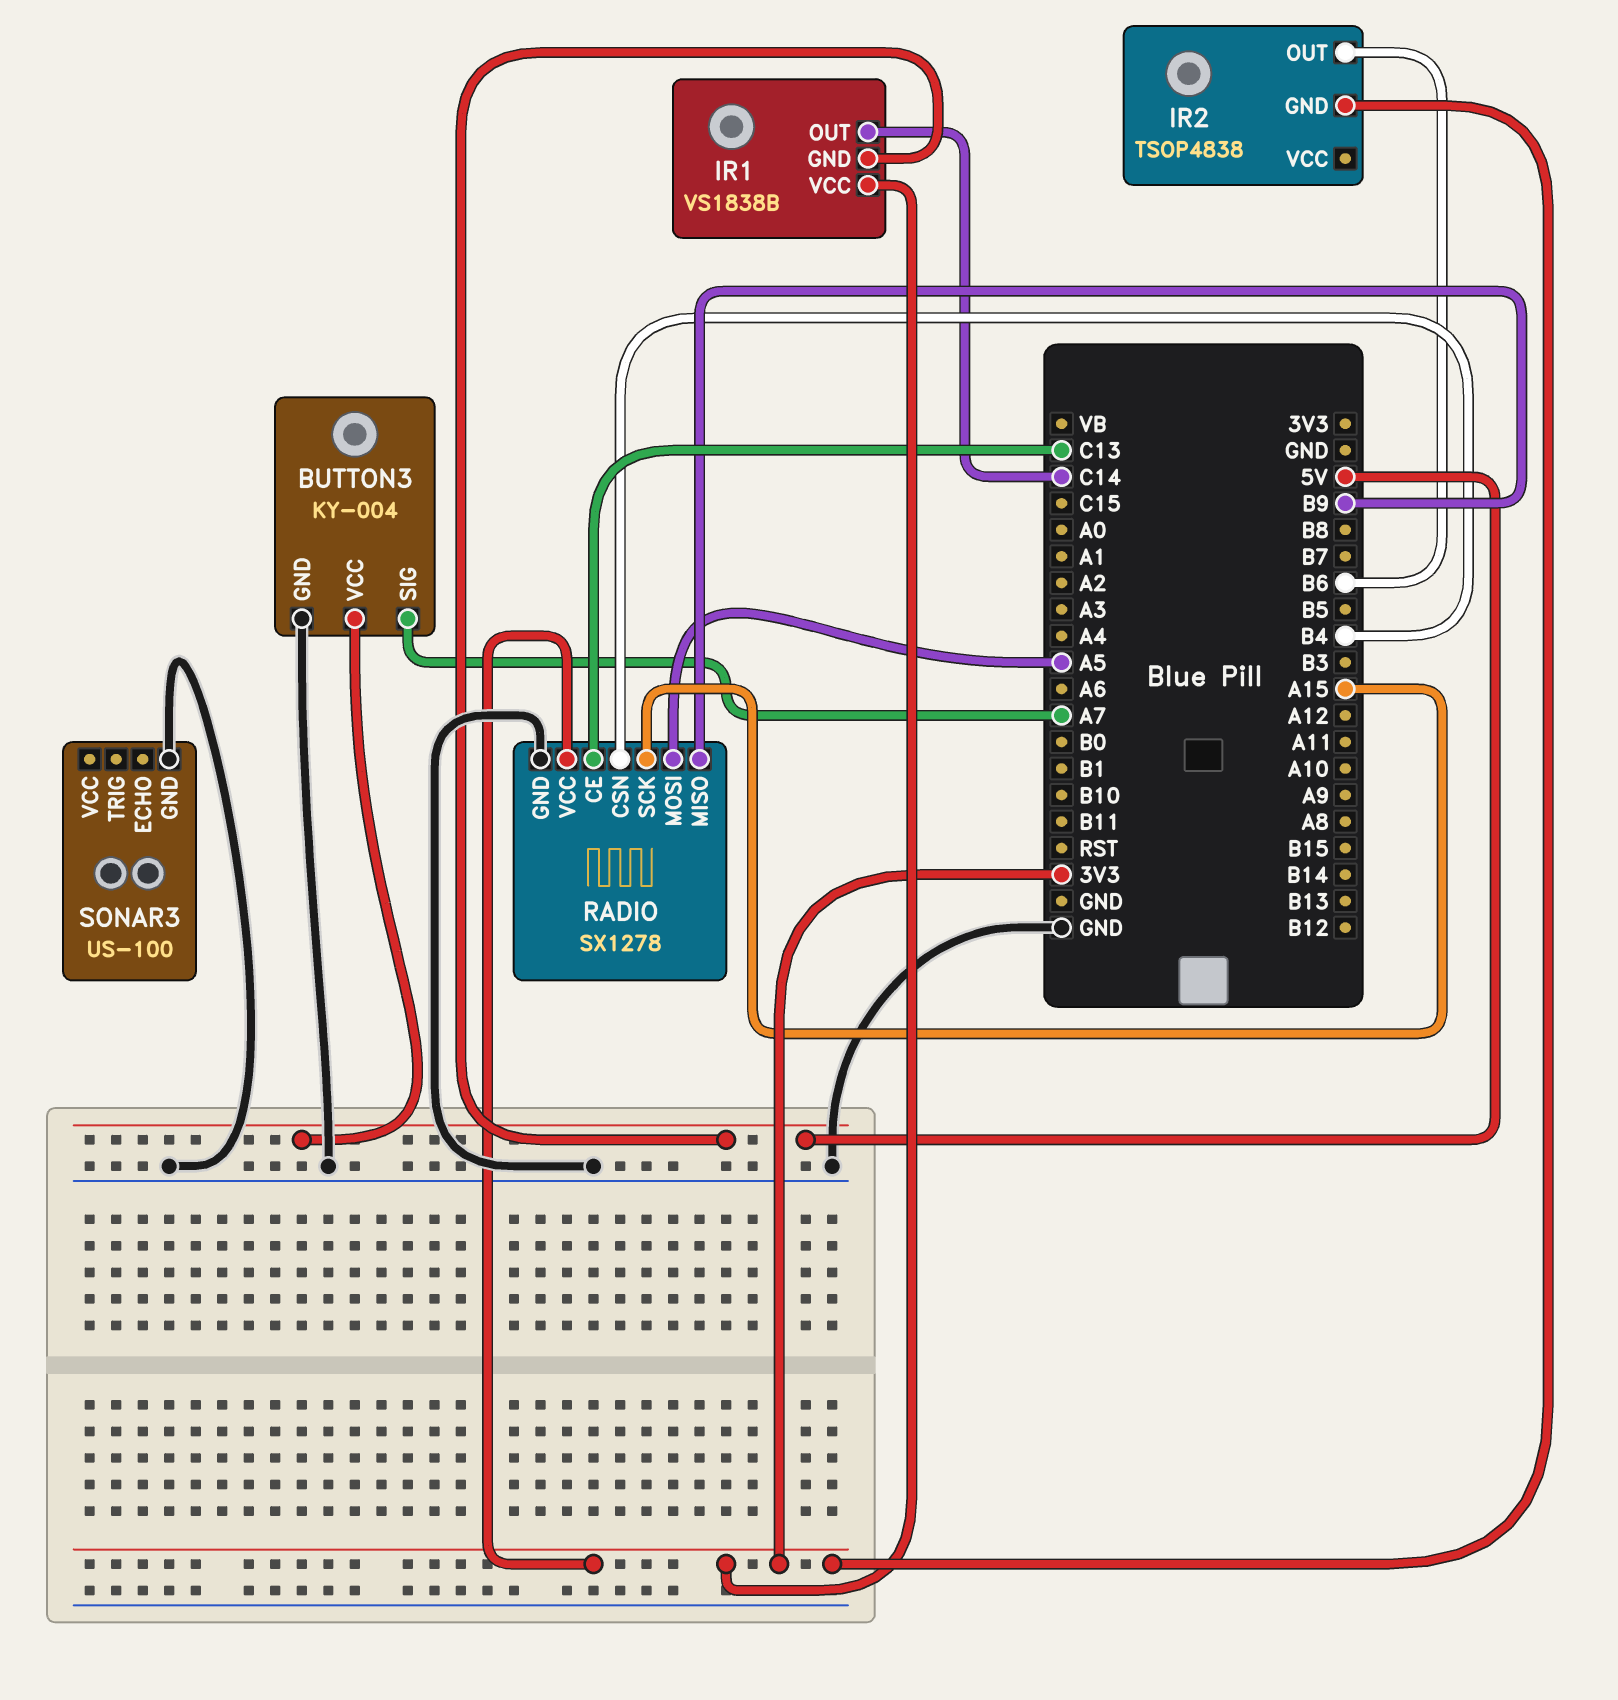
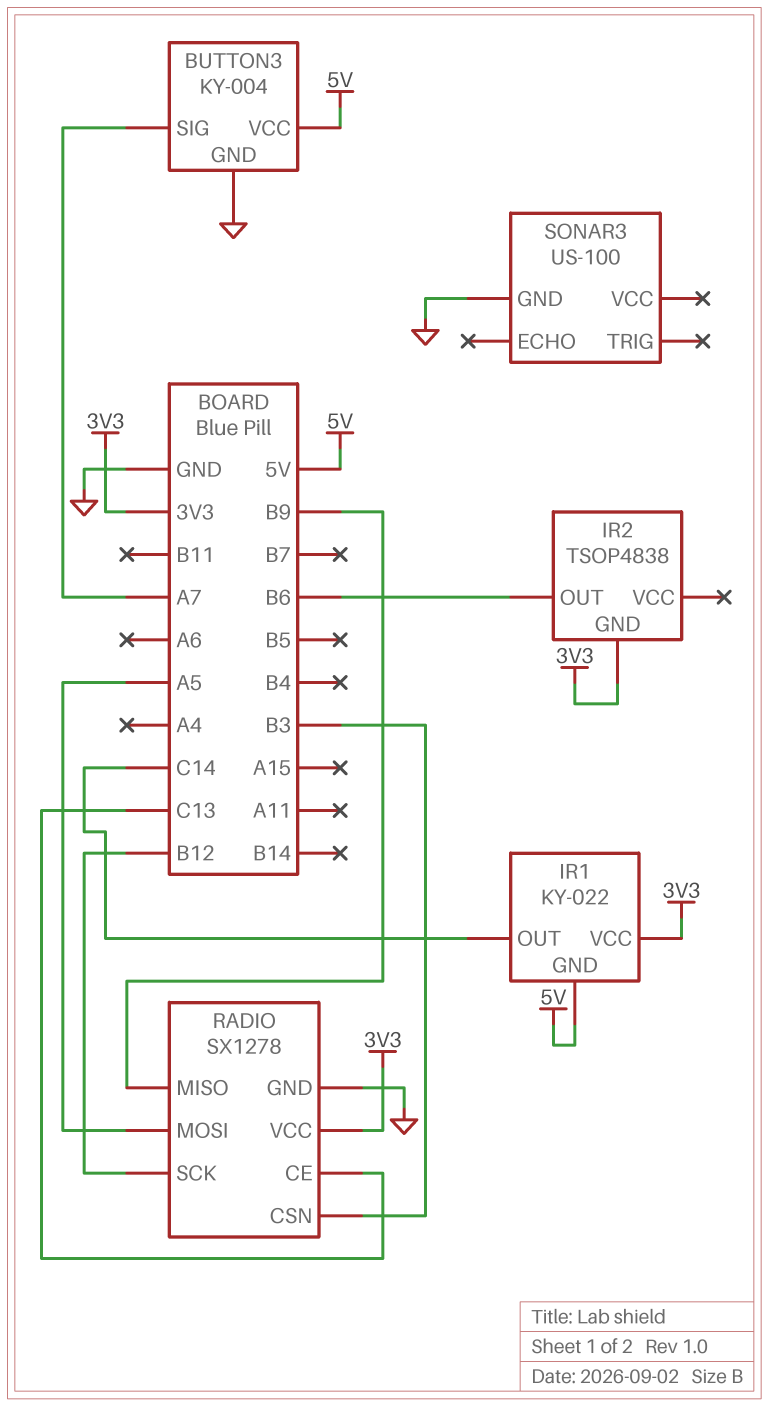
IR1: VS1838B -> KY-022
RADIO pin CSN: B4 -> B3
RADIO pin SCK: A15 -> B12

